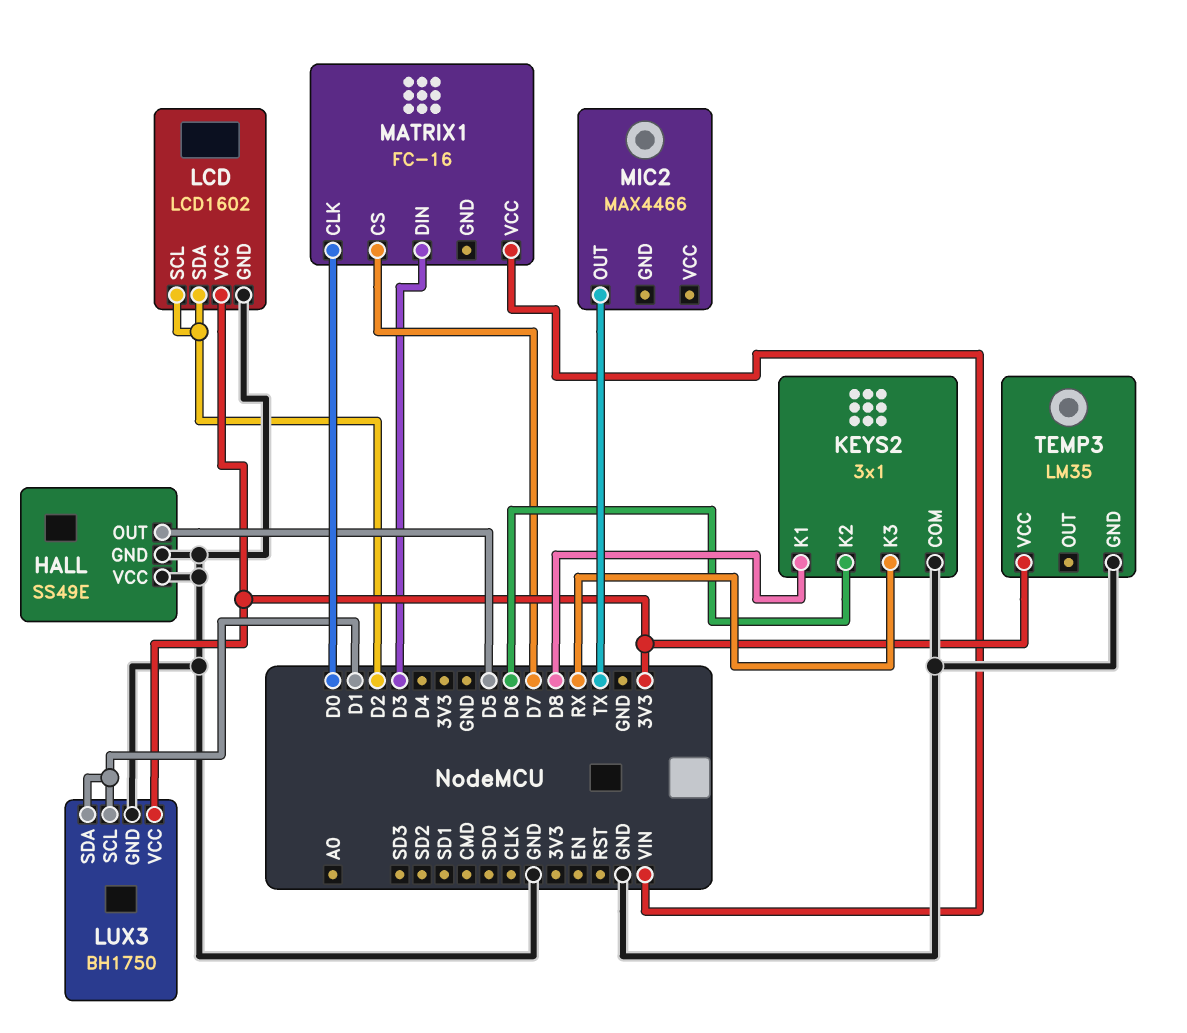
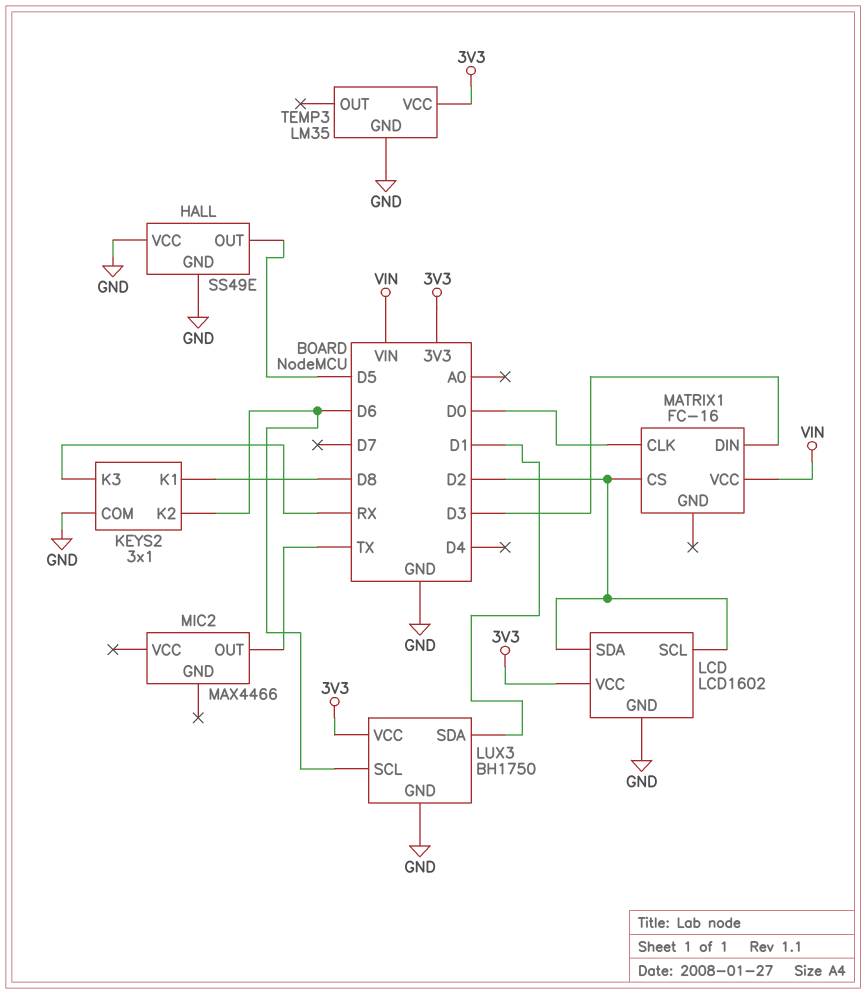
LUX3 pin SCL: D1 -> D6
MATRIX1 pin CS: D7 -> D2

